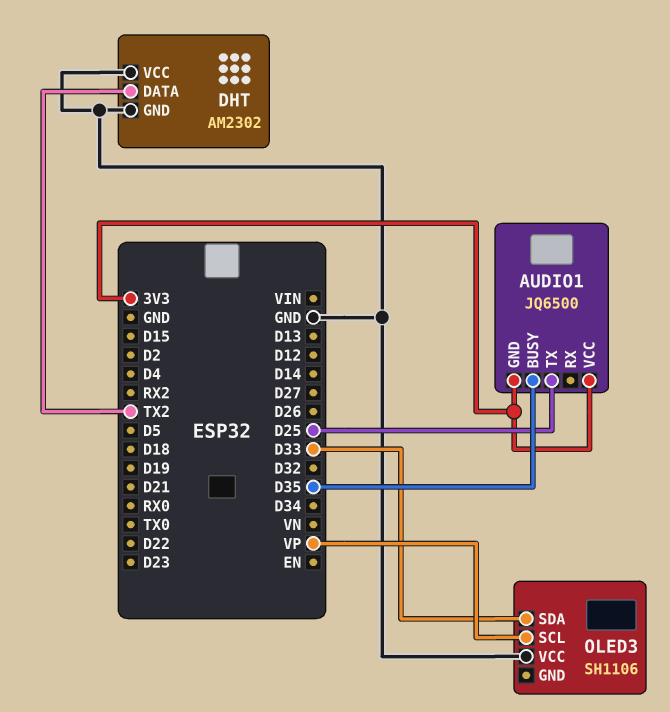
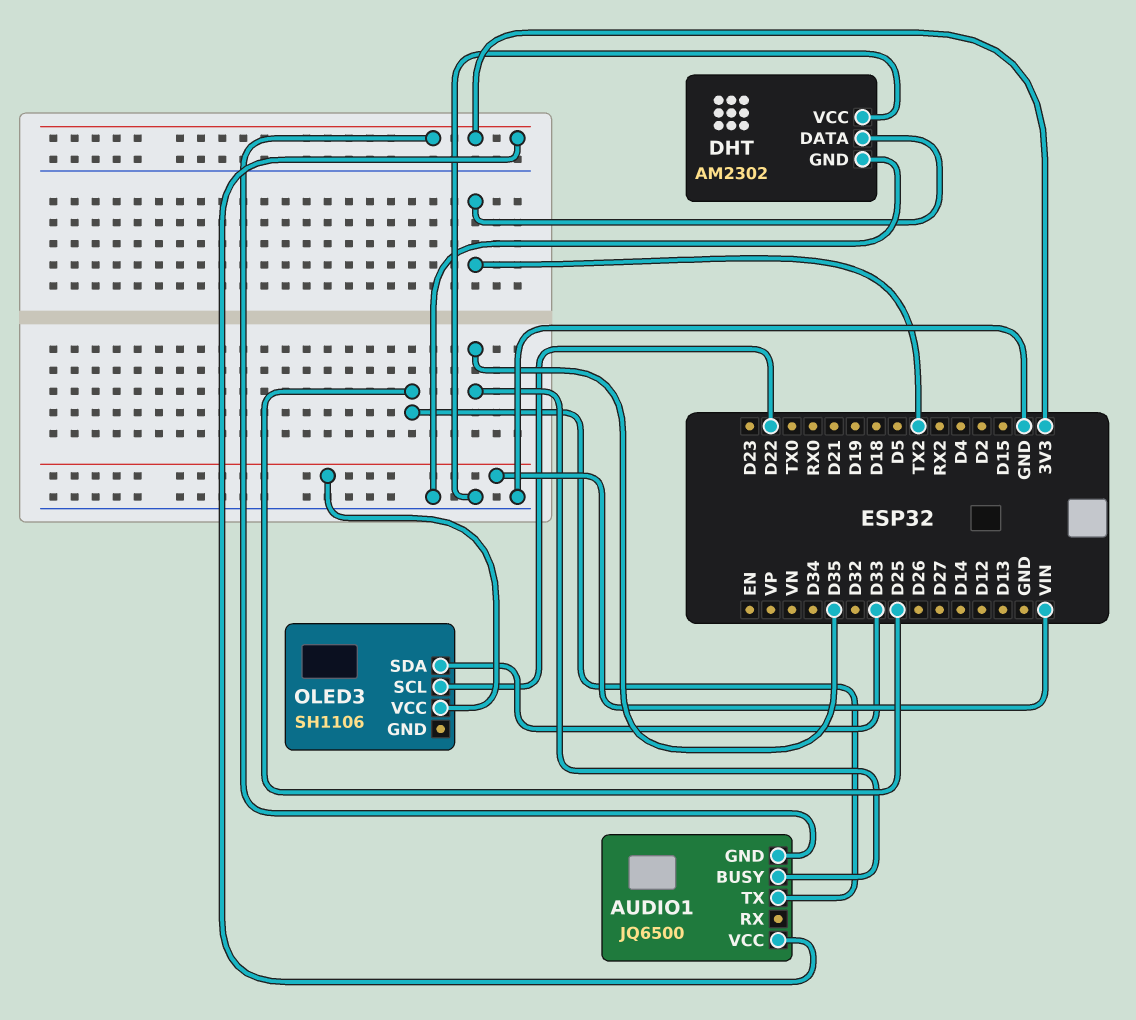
OLED3 pin SCL: VP -> D22
OLED3 pin VCC: GND -> VIN

